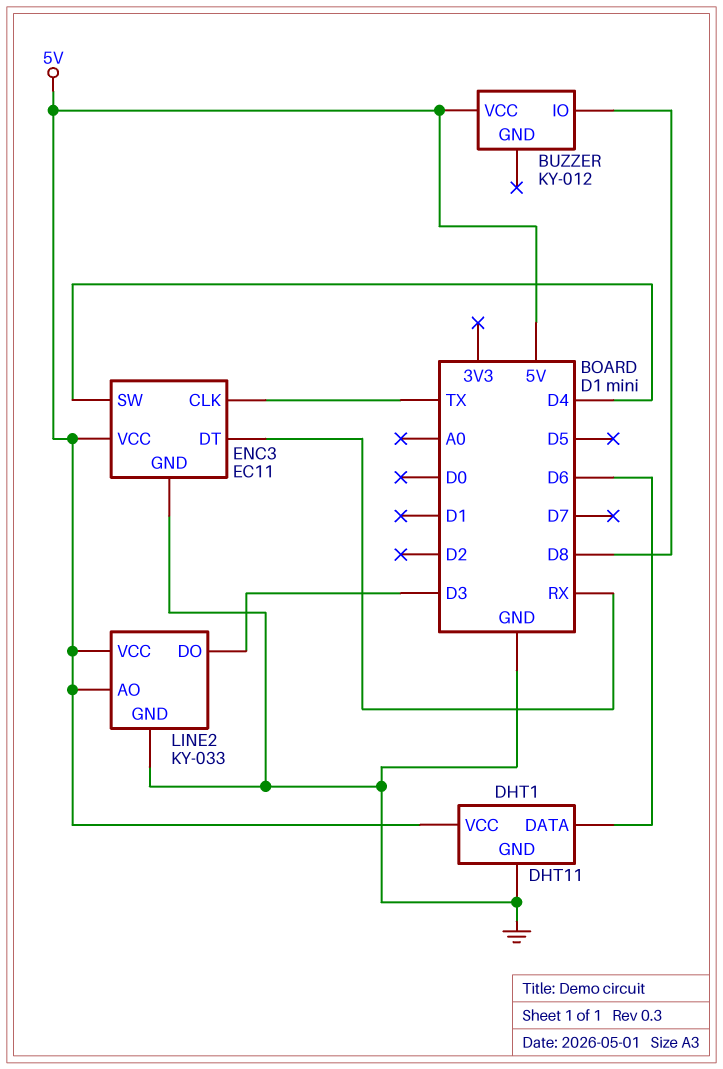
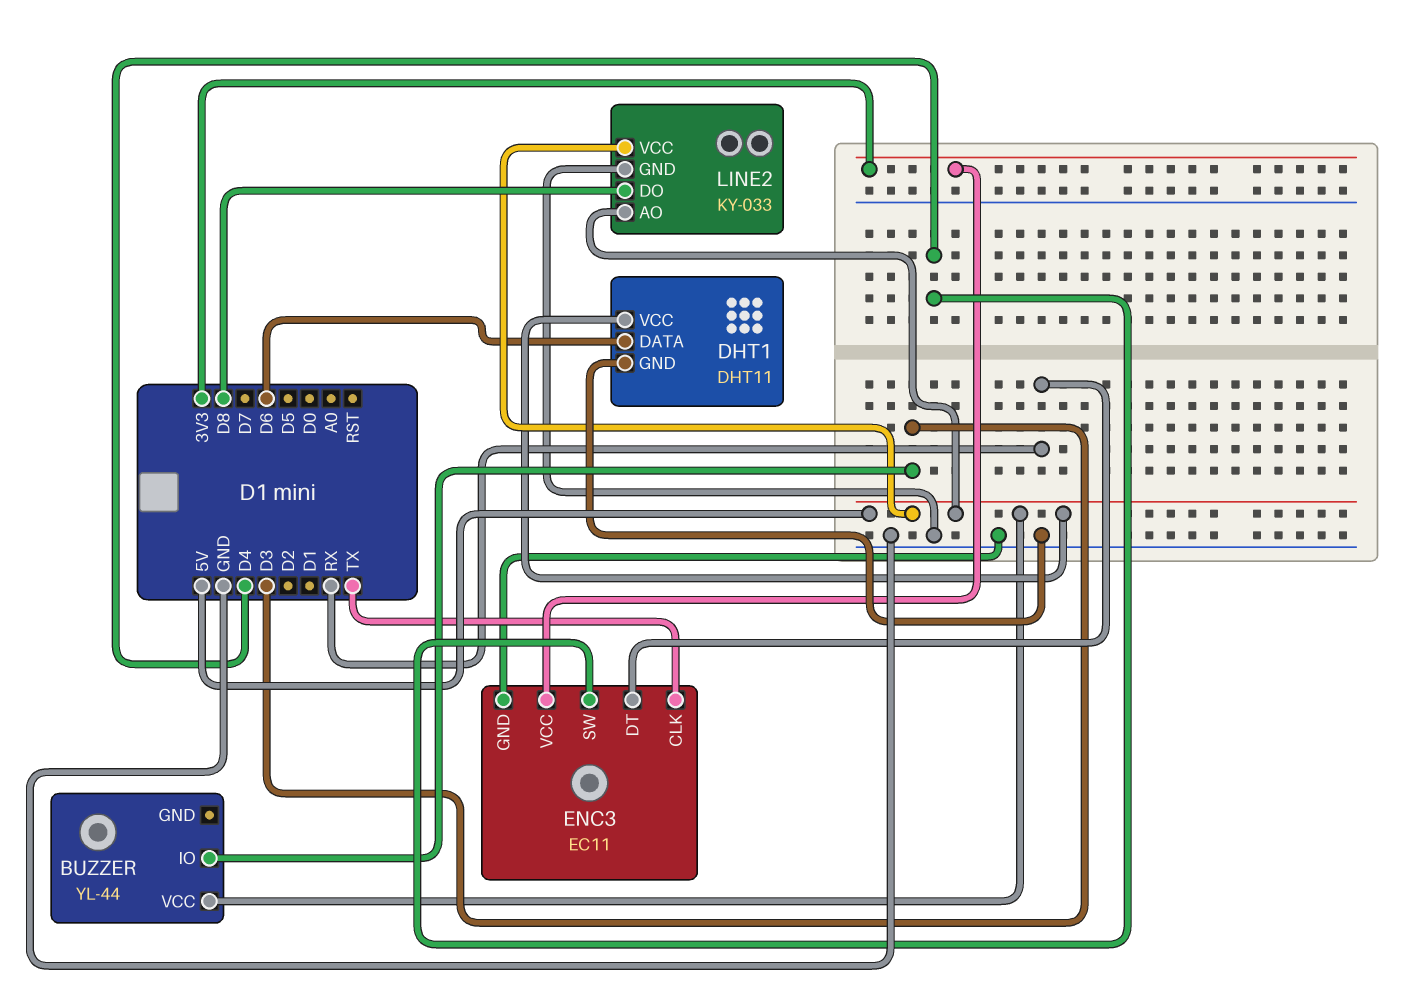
BUZZER: KY-012 -> YL-44
BUZZER pin IO: D8 -> D3
ENC3 pin VCC: 5V -> 3V3
LINE2 pin DO: D3 -> D8

